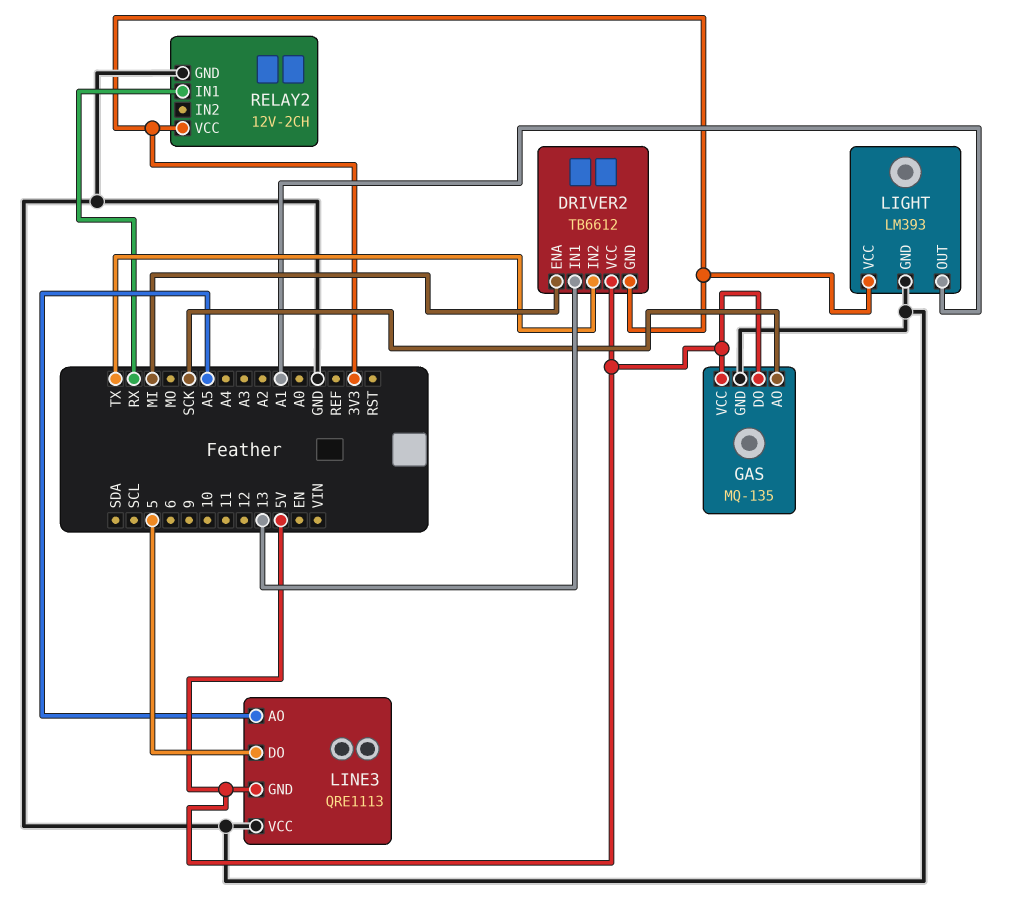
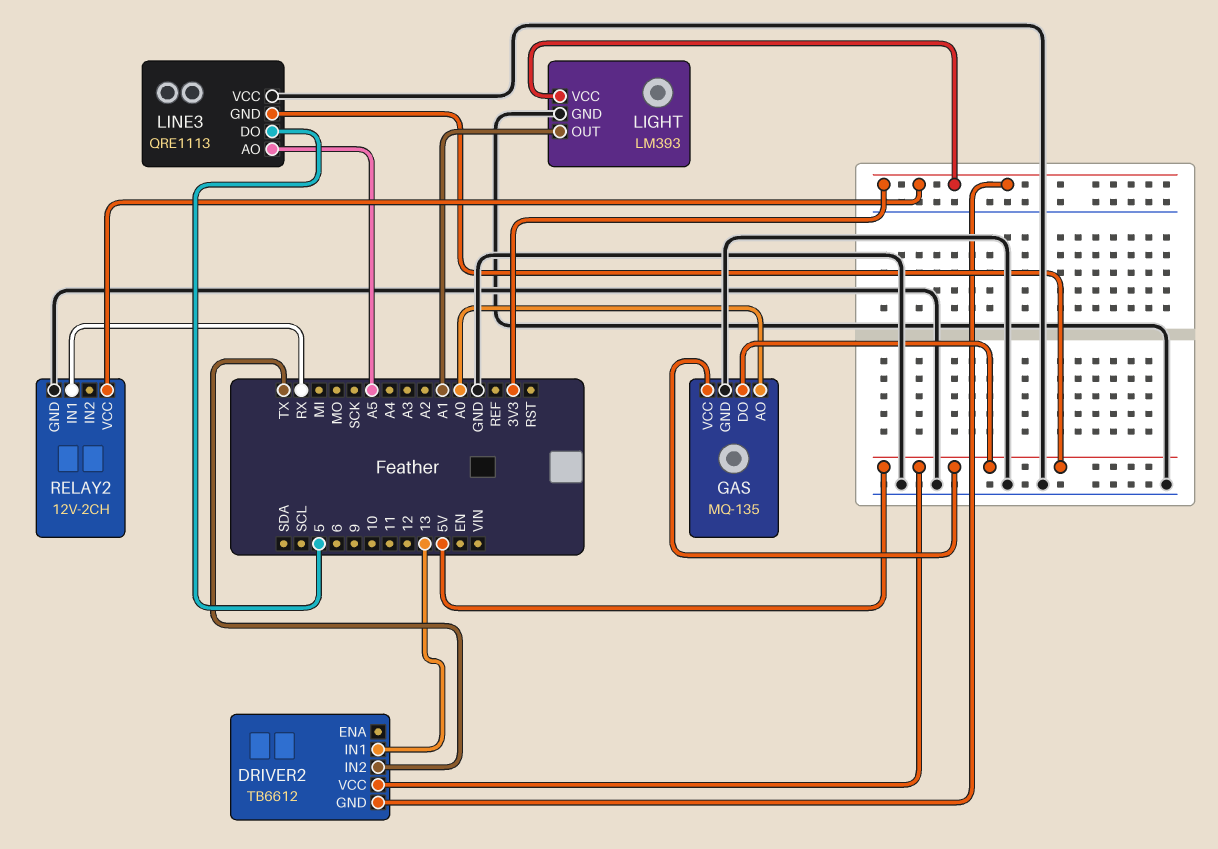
DRIVER2 pin ENA: MI -> none
GAS pin AO: SCK -> A0

